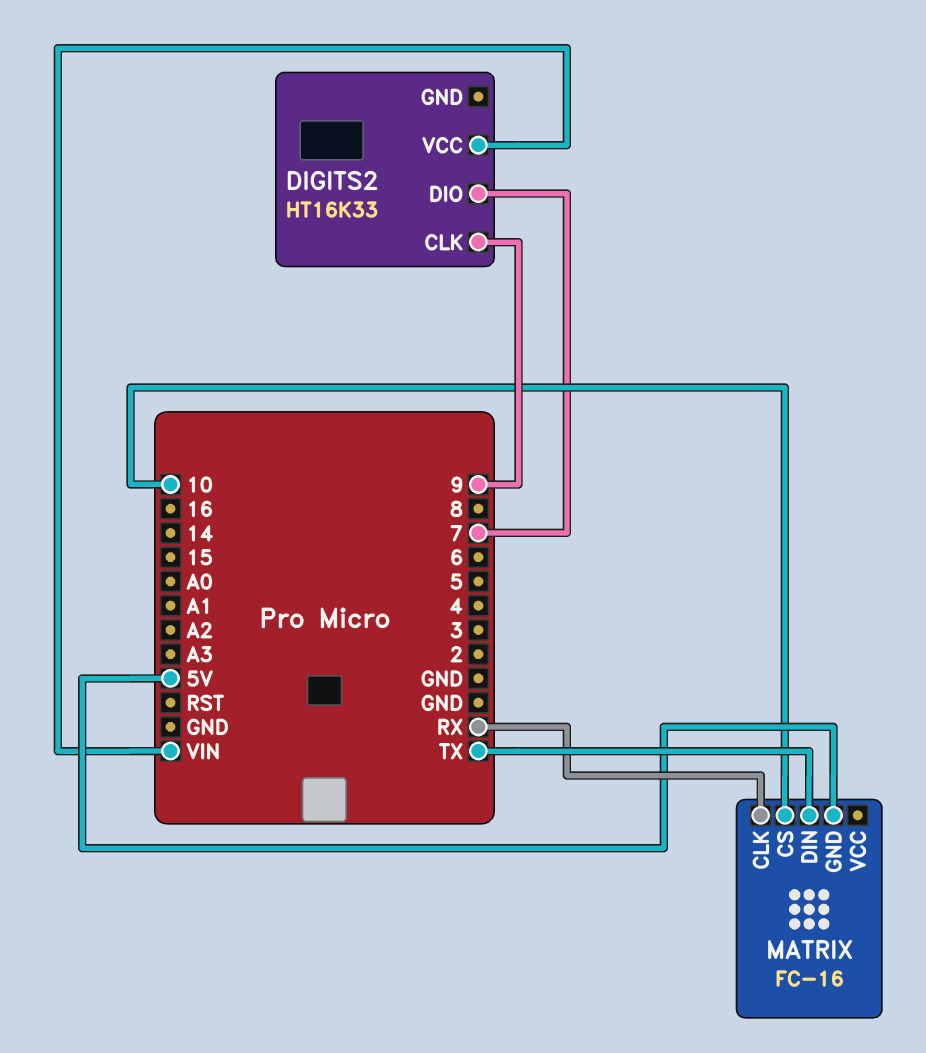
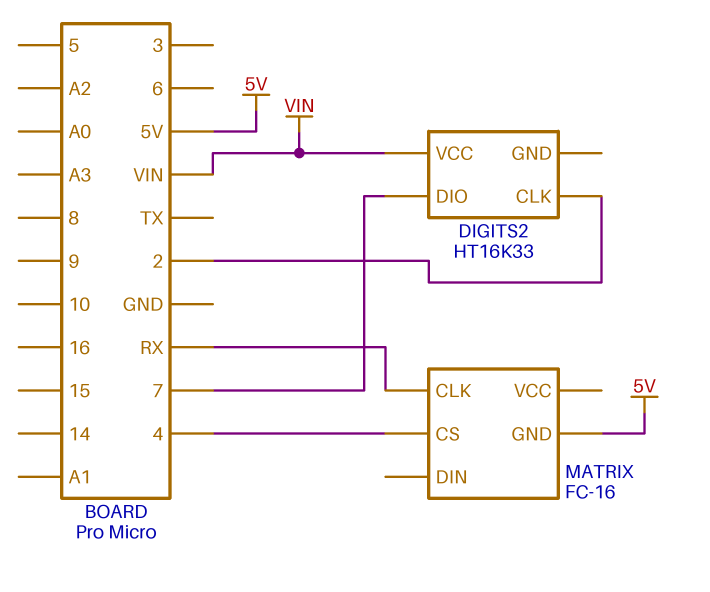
DIGITS2 pin CLK: 9 -> 2
MATRIX pin CS: 10 -> 4
MATRIX pin DIN: TX -> none

